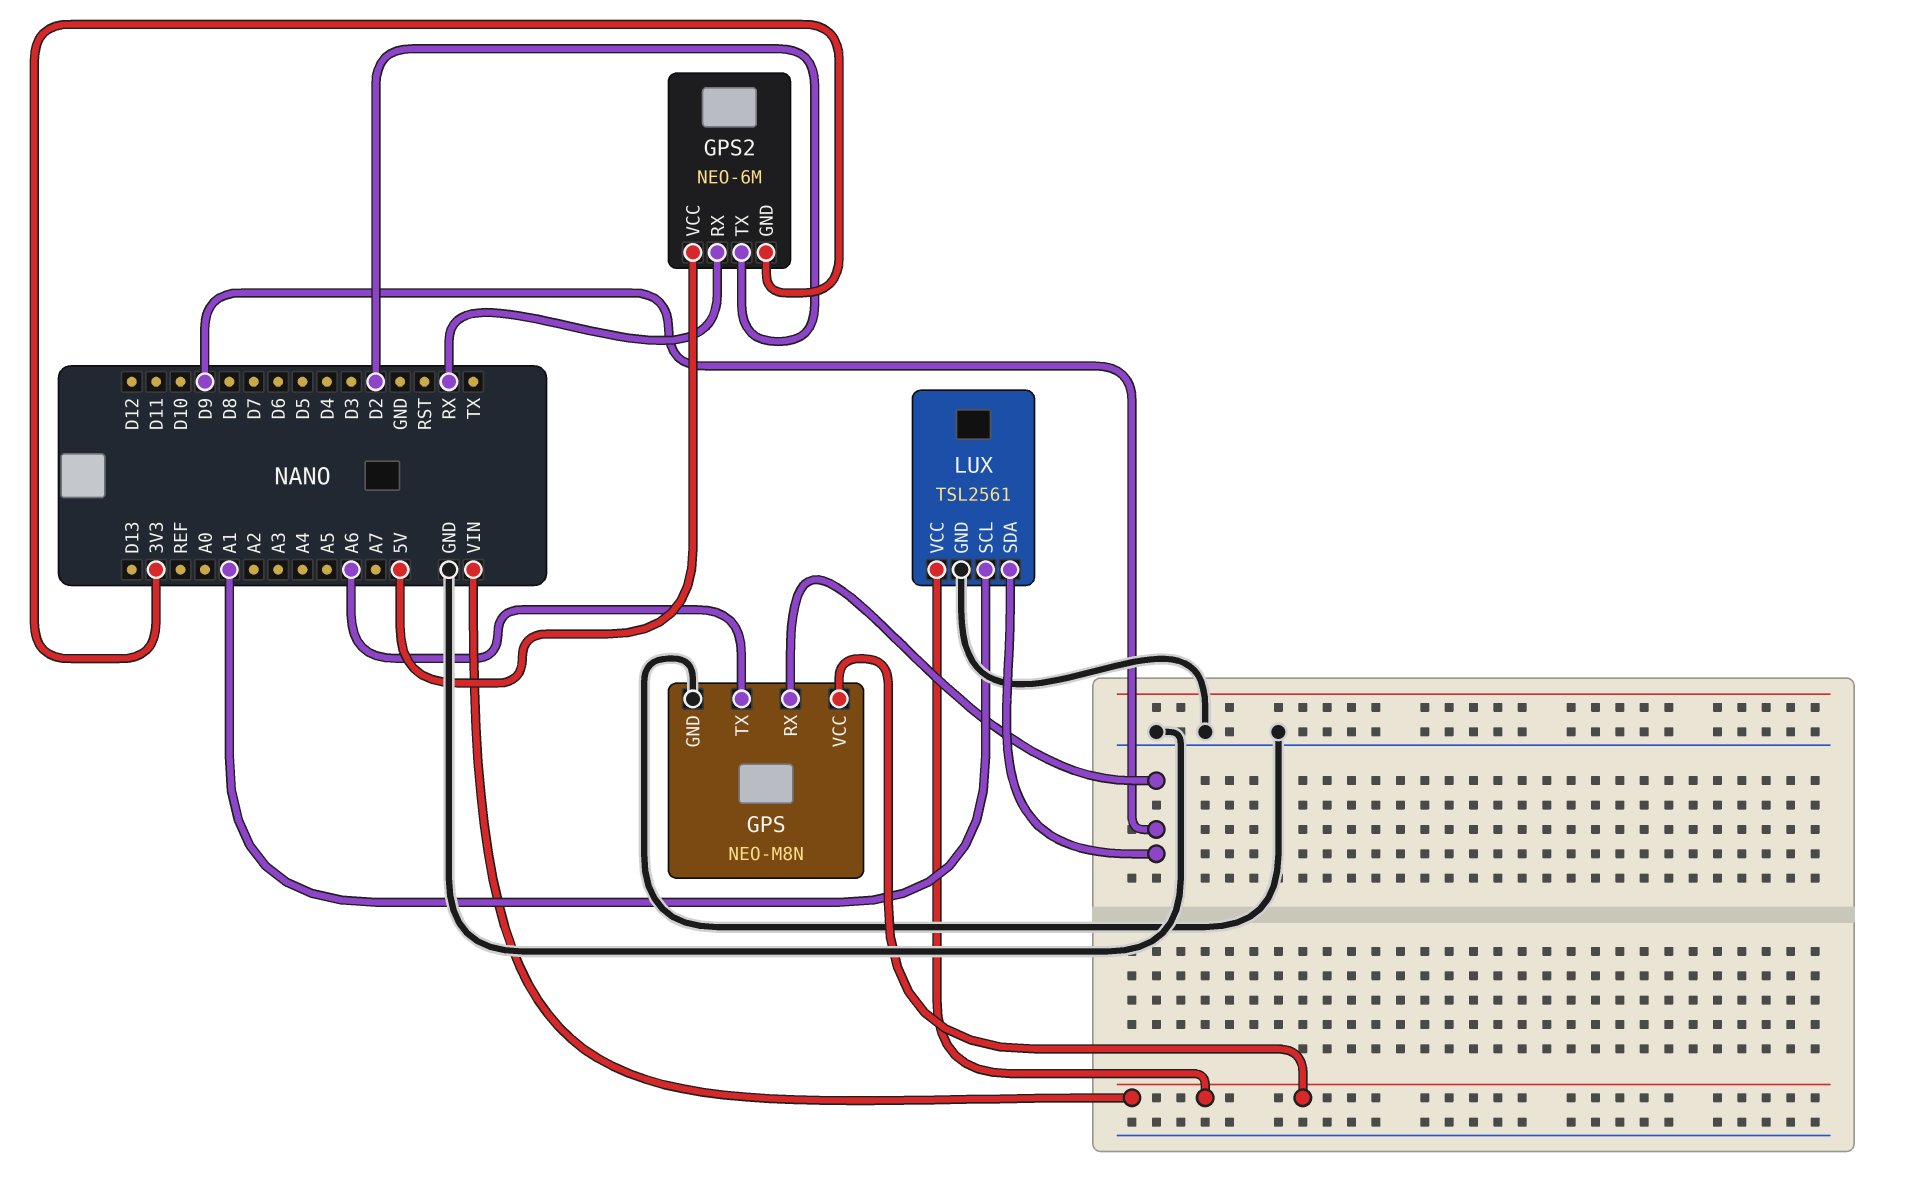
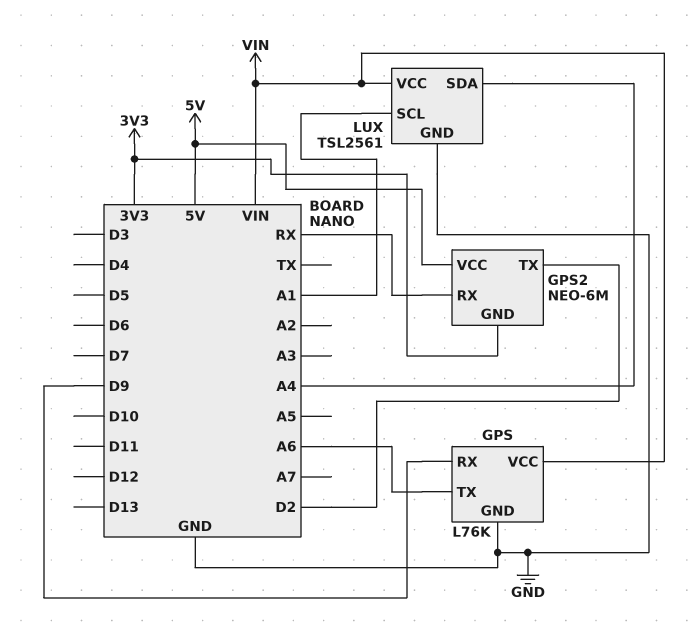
GPS: NEO-M8N -> L76K
LUX pin SDA: D9 -> A4

